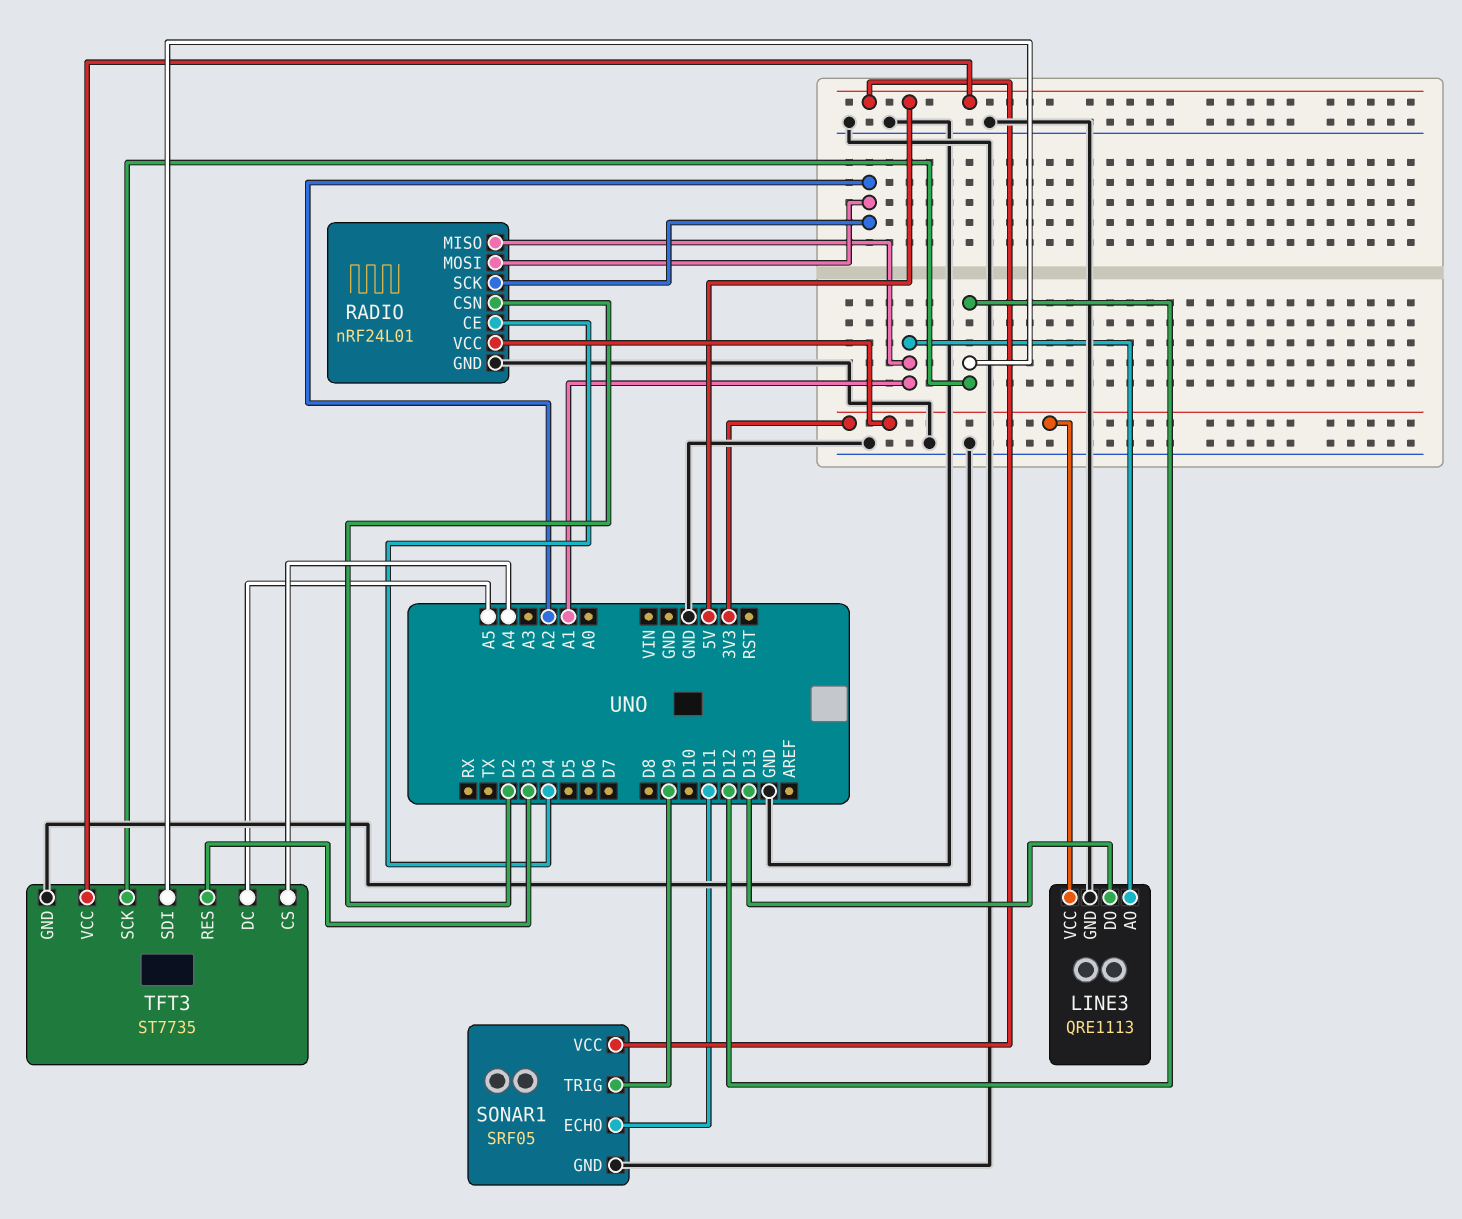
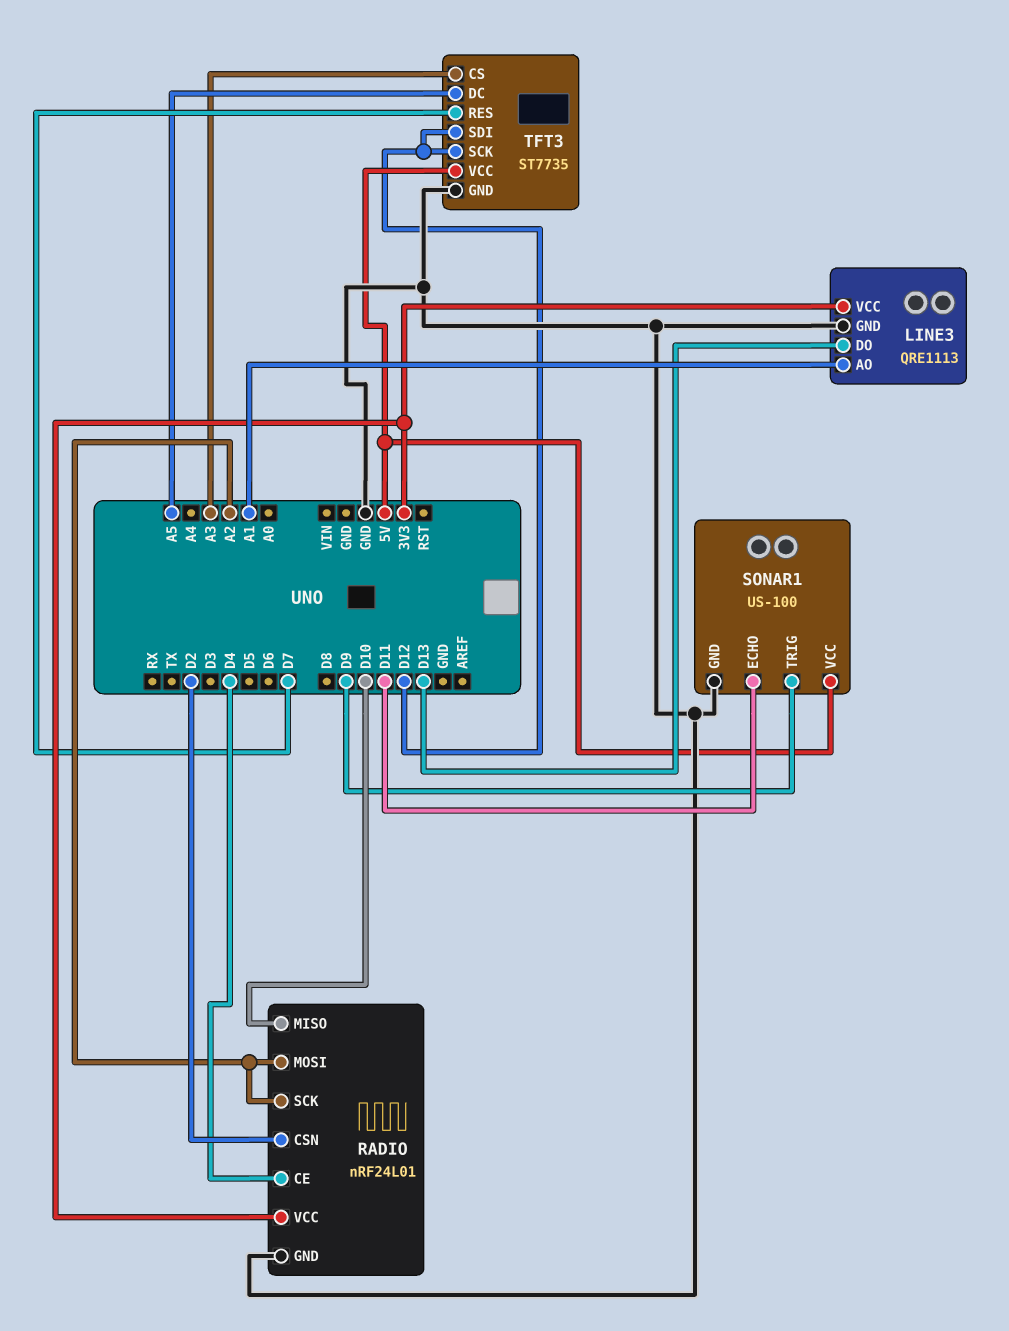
RADIO pin MISO: A1 -> D10
SONAR1: SRF05 -> US-100
TFT3 pin CS: A4 -> A3
TFT3 pin RES: D3 -> D7

